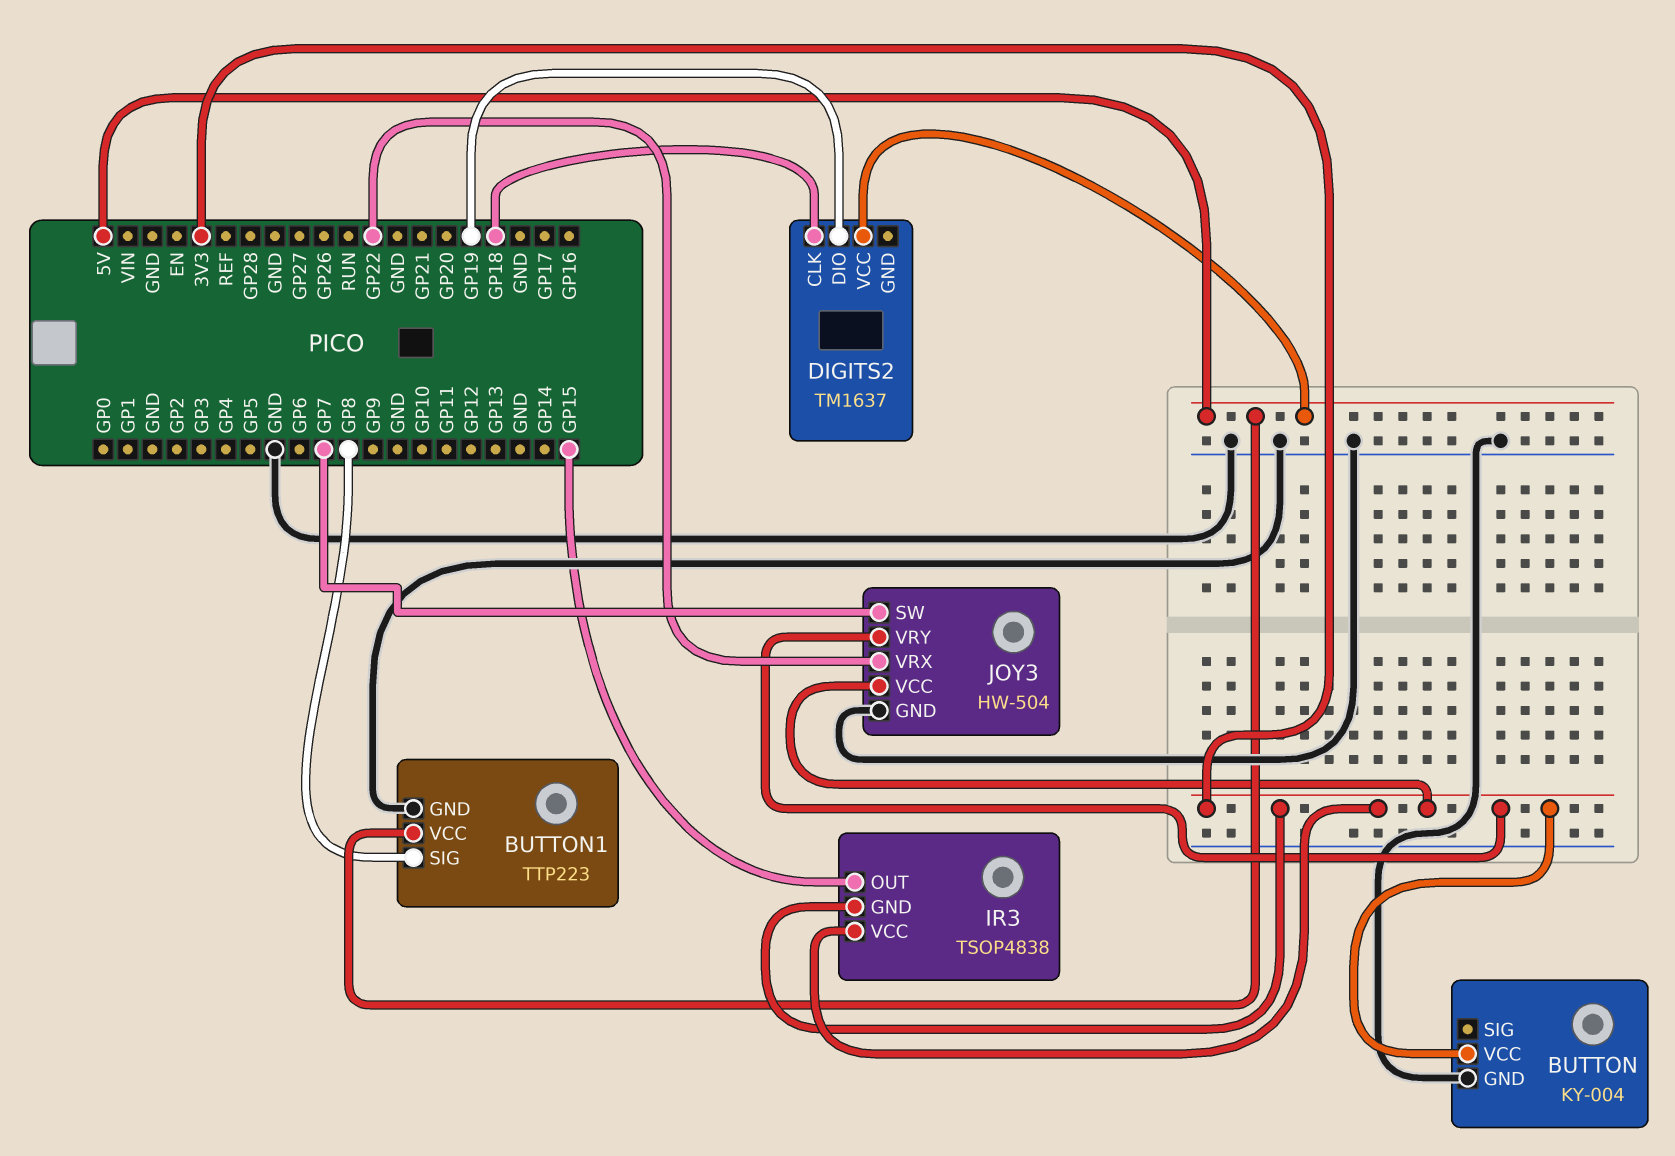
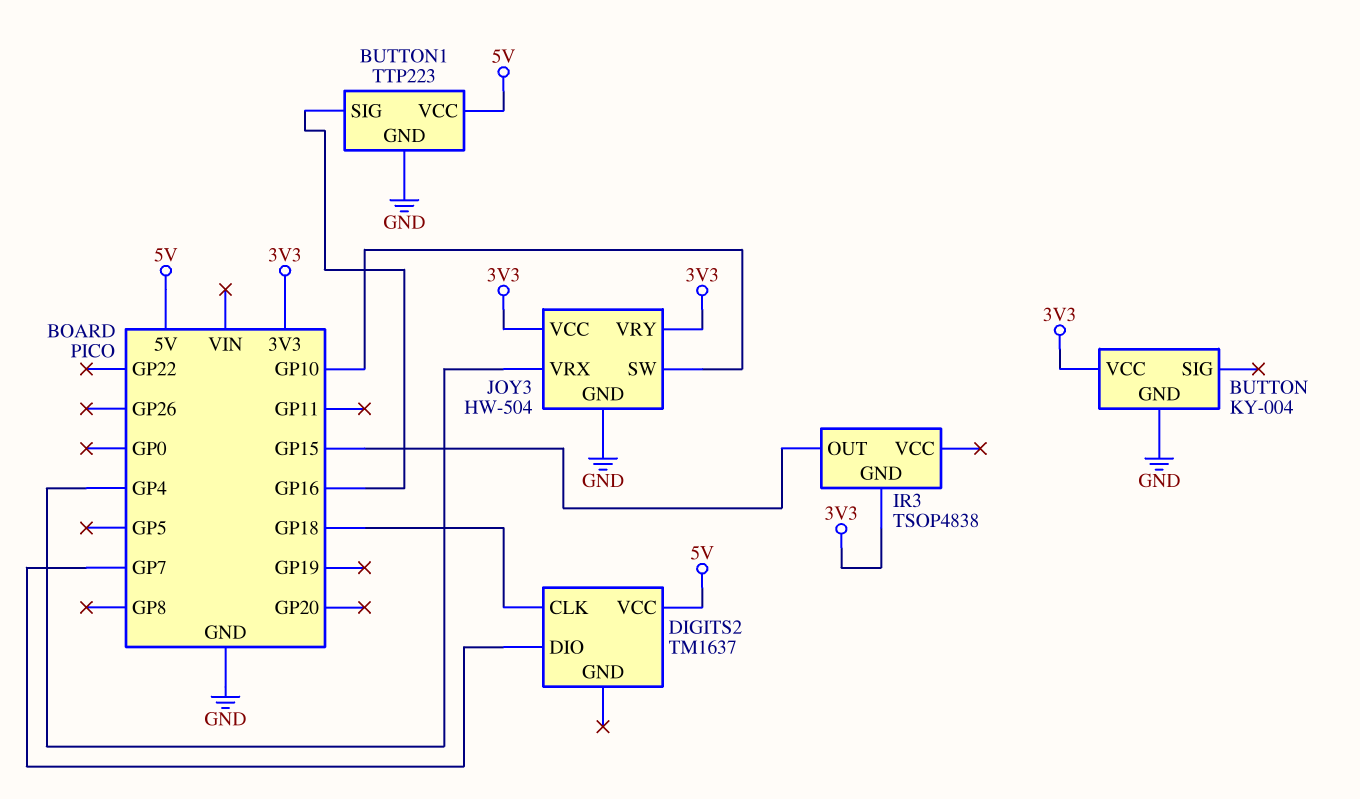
BUTTON1 pin SIG: GP8 -> GP16
DIGITS2 pin DIO: GP19 -> GP7
IR3 pin VCC: 3V3 -> none
JOY3 pin SW: GP7 -> GP10
JOY3 pin VRX: GP22 -> GP4

